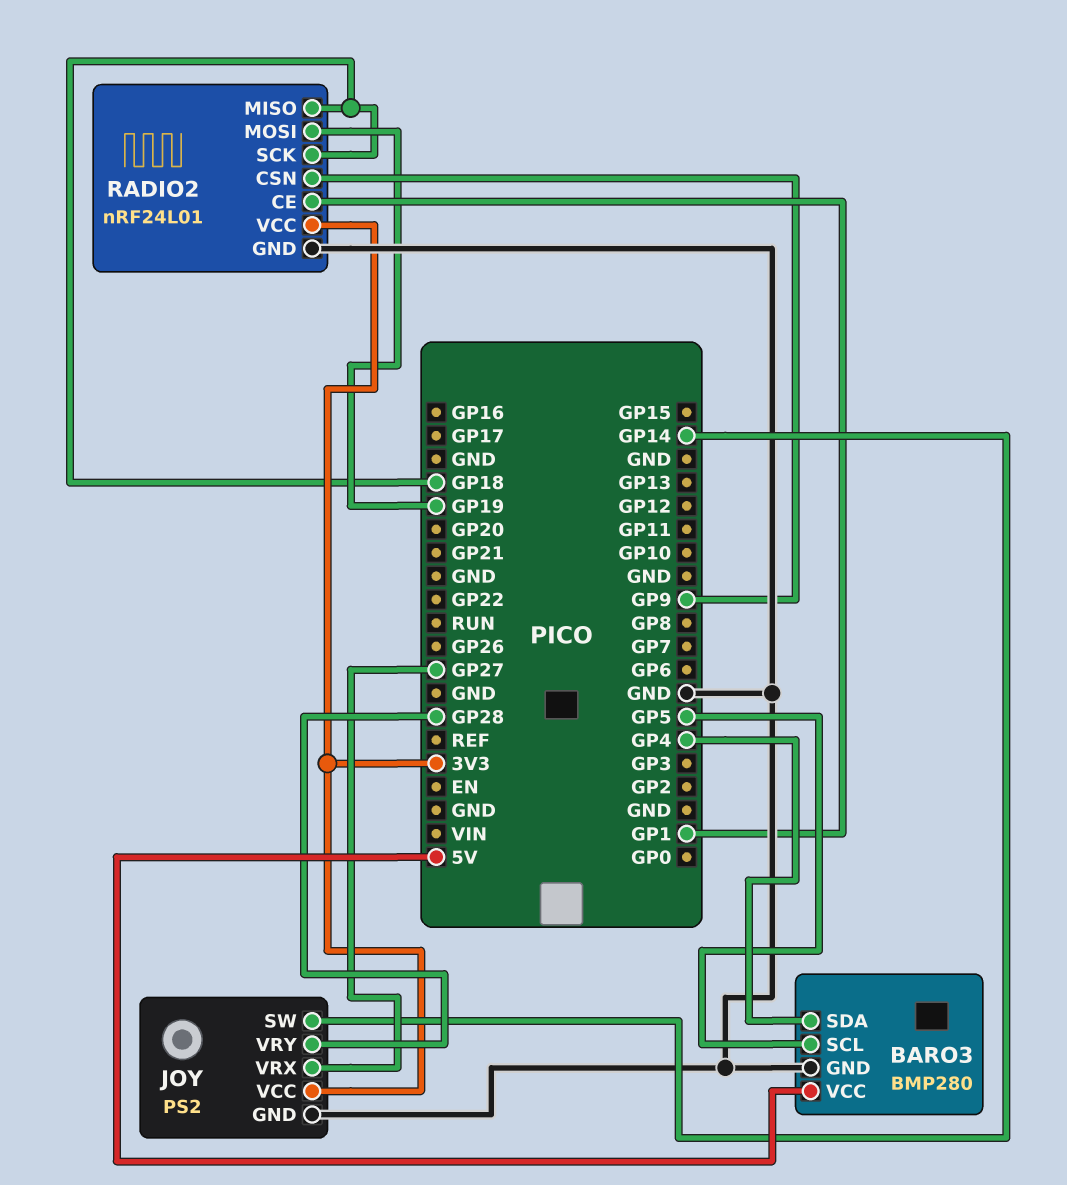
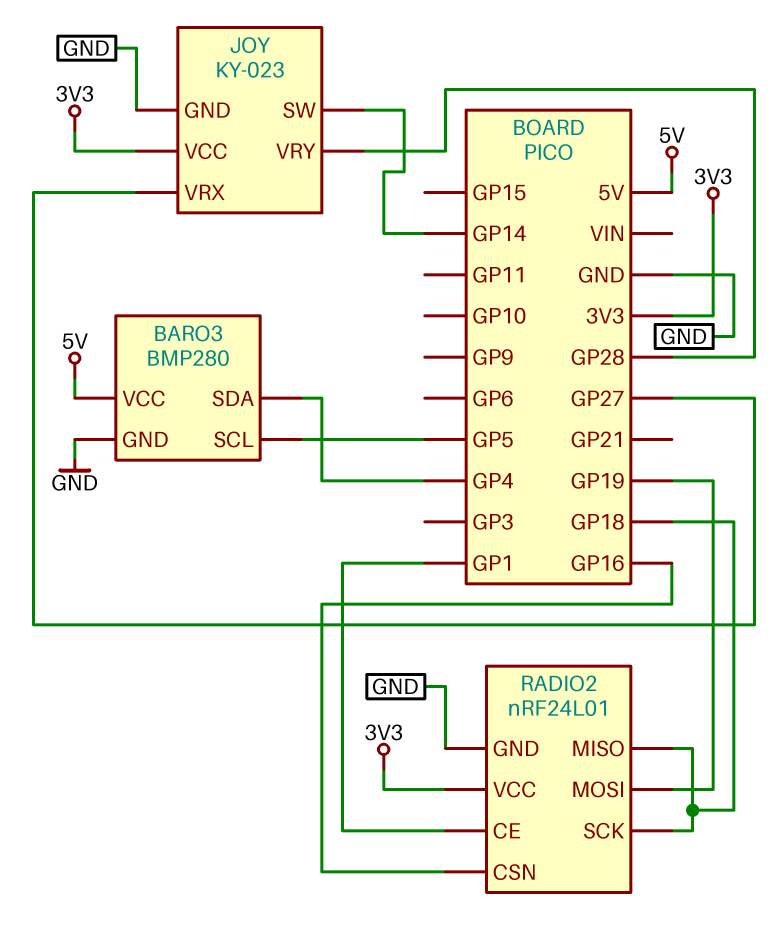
JOY: PS2 -> KY-023
RADIO2 pin CSN: GP9 -> GP16

